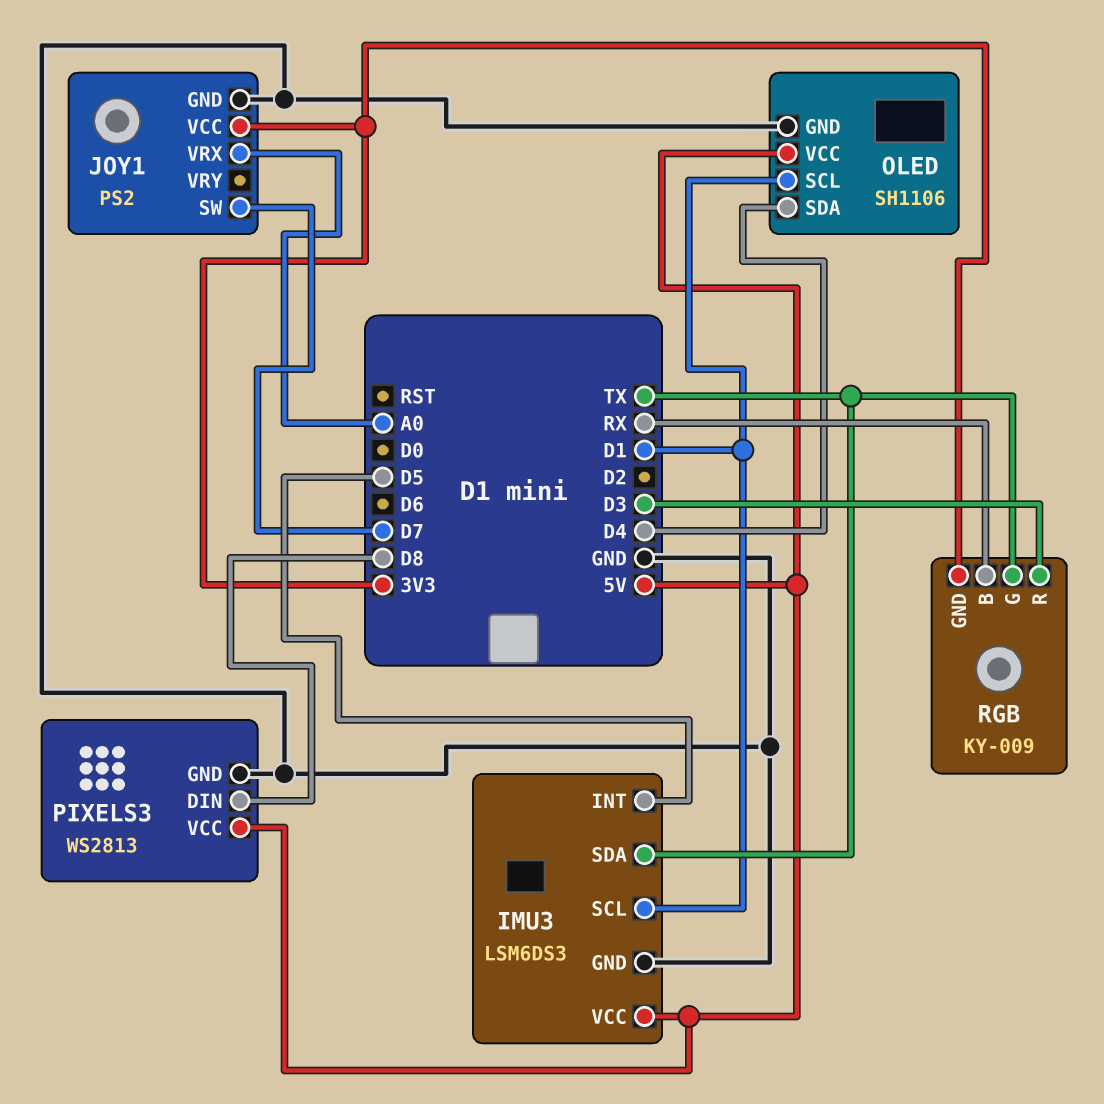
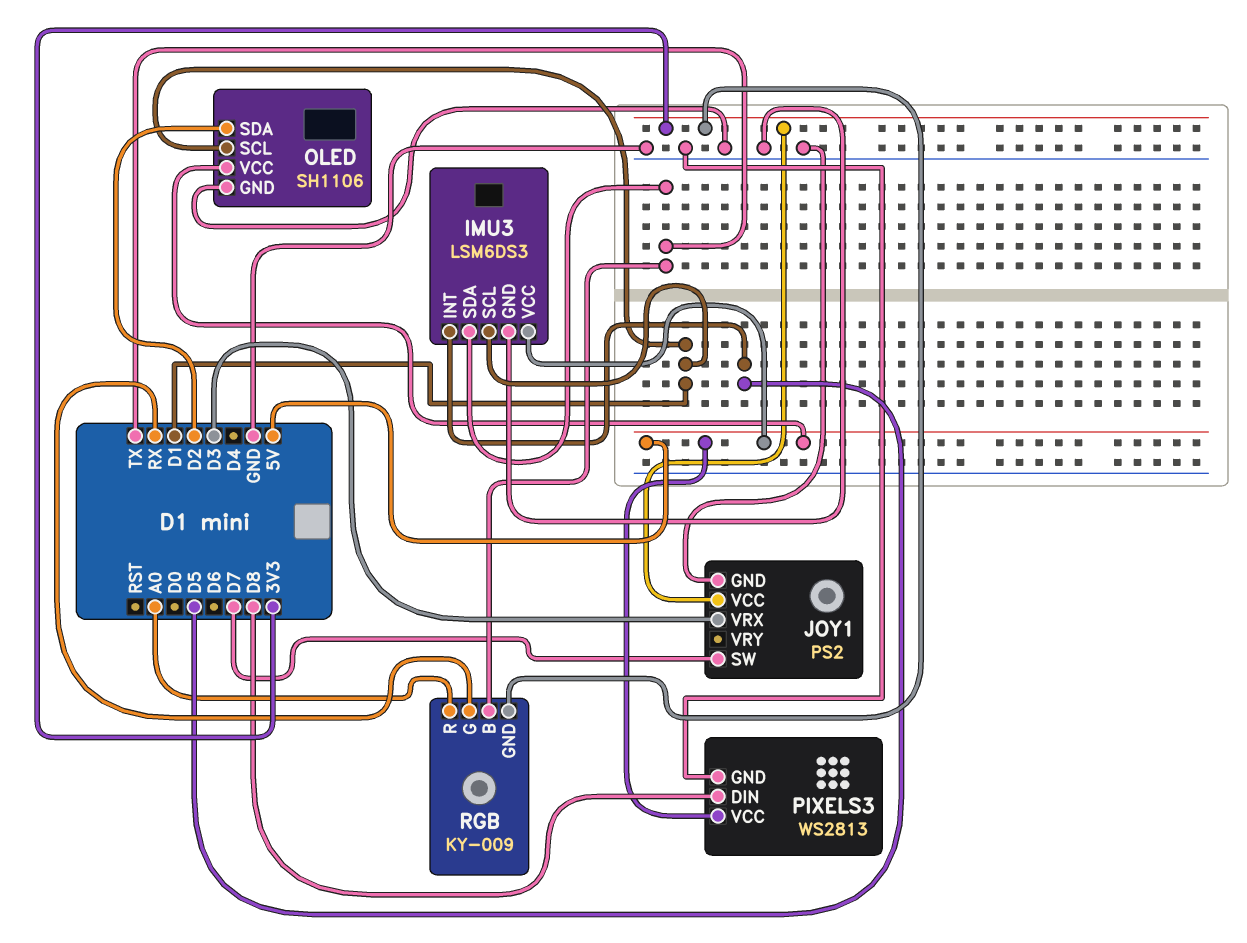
JOY1 pin VRX: A0 -> D3
OLED pin SDA: D4 -> D2
RGB pin B: RX -> TX
RGB pin G: TX -> RX
RGB pin R: D3 -> A0

